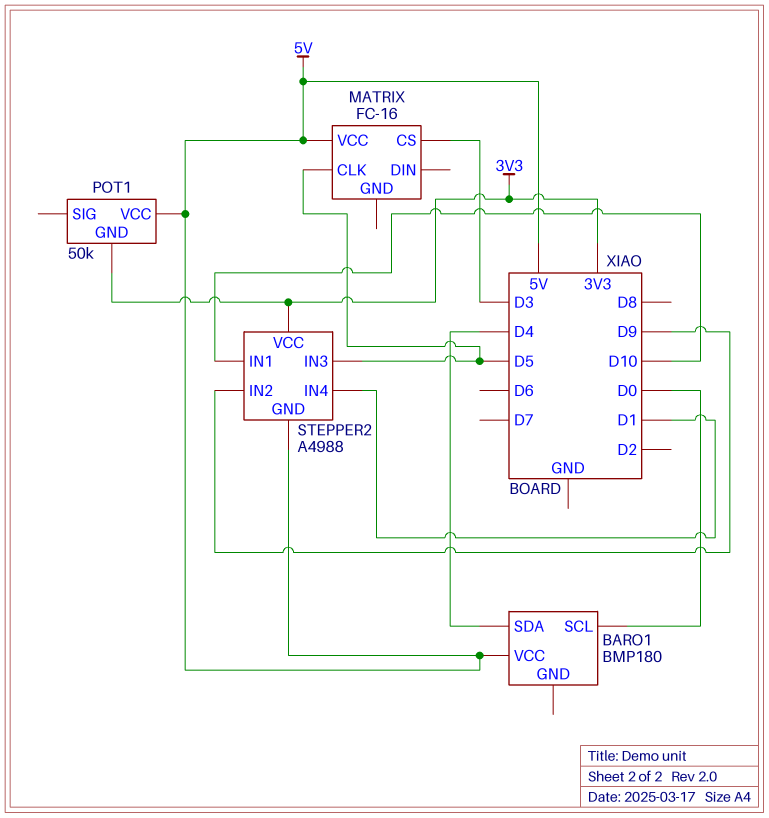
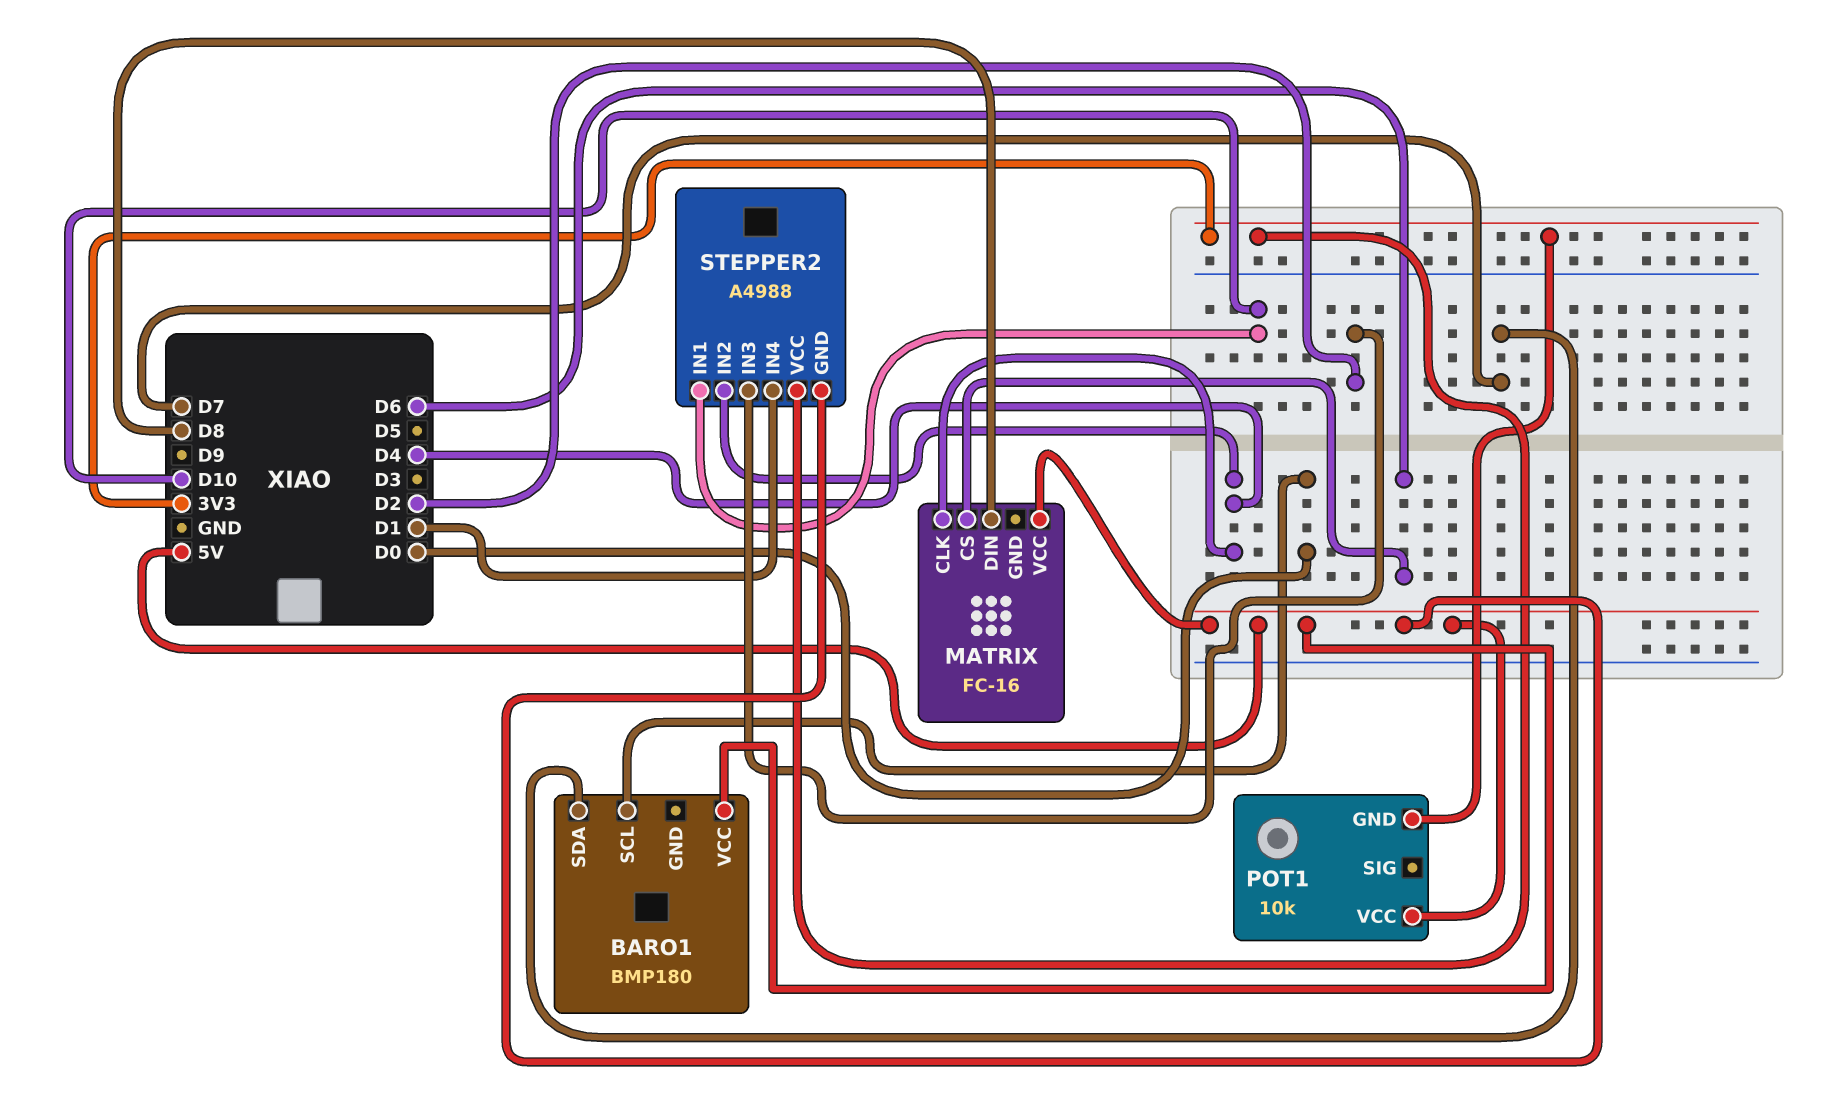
BARO1 pin SDA: D4 -> D7
MATRIX pin CLK: D5 -> D4
MATRIX pin CS: D3 -> D6
MATRIX pin DIN: none -> D8
POT1: 50k -> 10k
STEPPER2 pin IN2: D9 -> D4
STEPPER2 pin IN3: D5 -> D2

